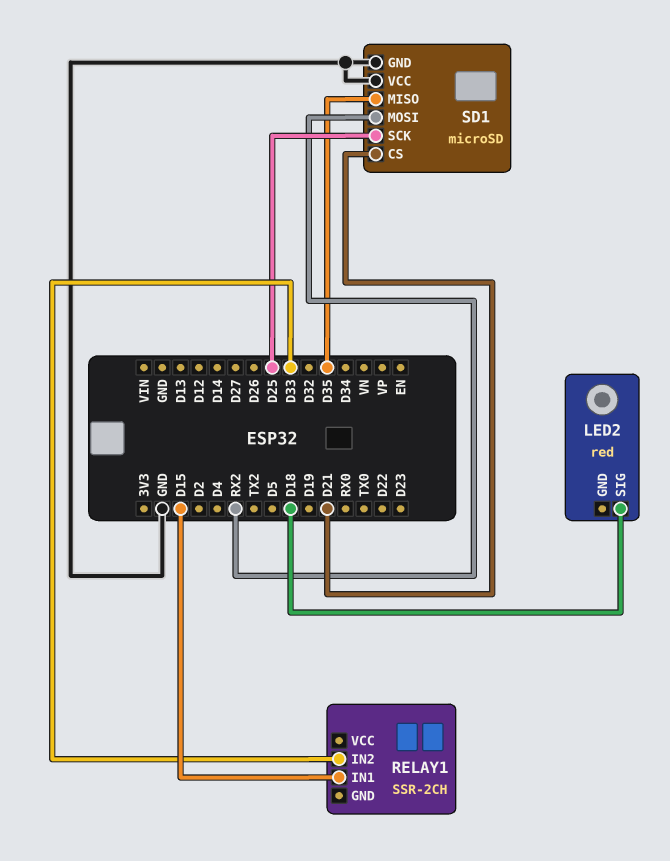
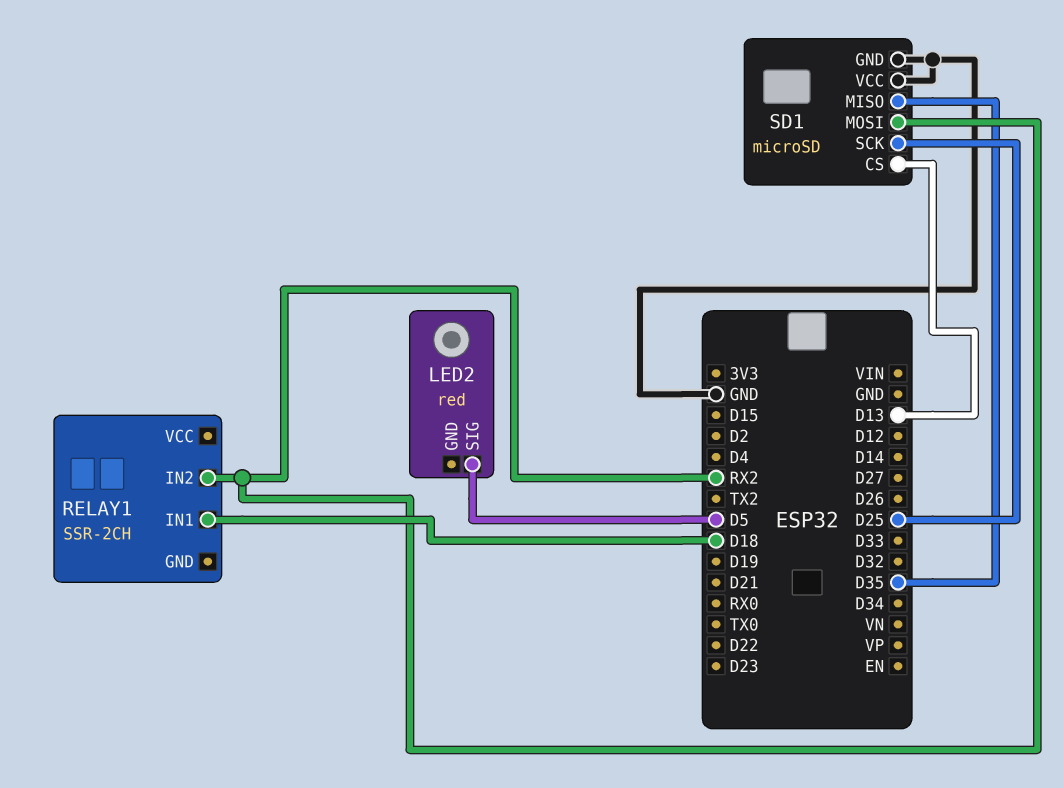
LED2 pin SIG: D18 -> D5
RELAY1 pin IN1: D15 -> D18
RELAY1 pin IN2: D33 -> RX2
SD1 pin CS: D21 -> D13

